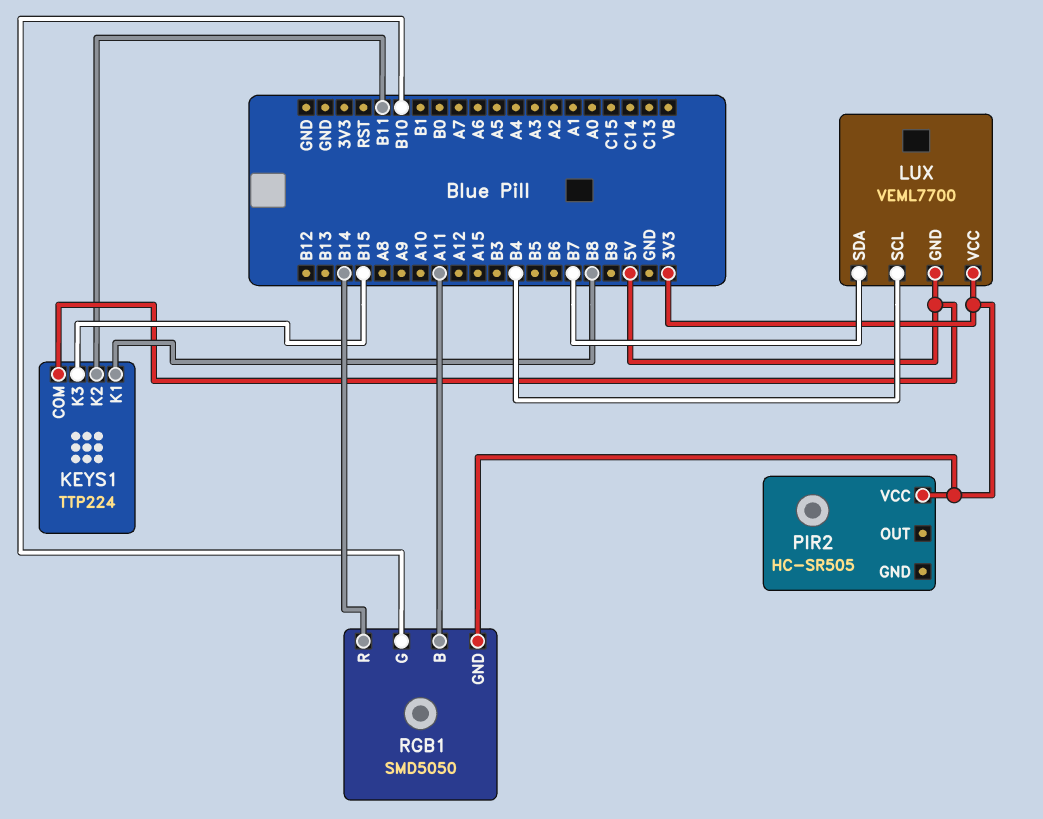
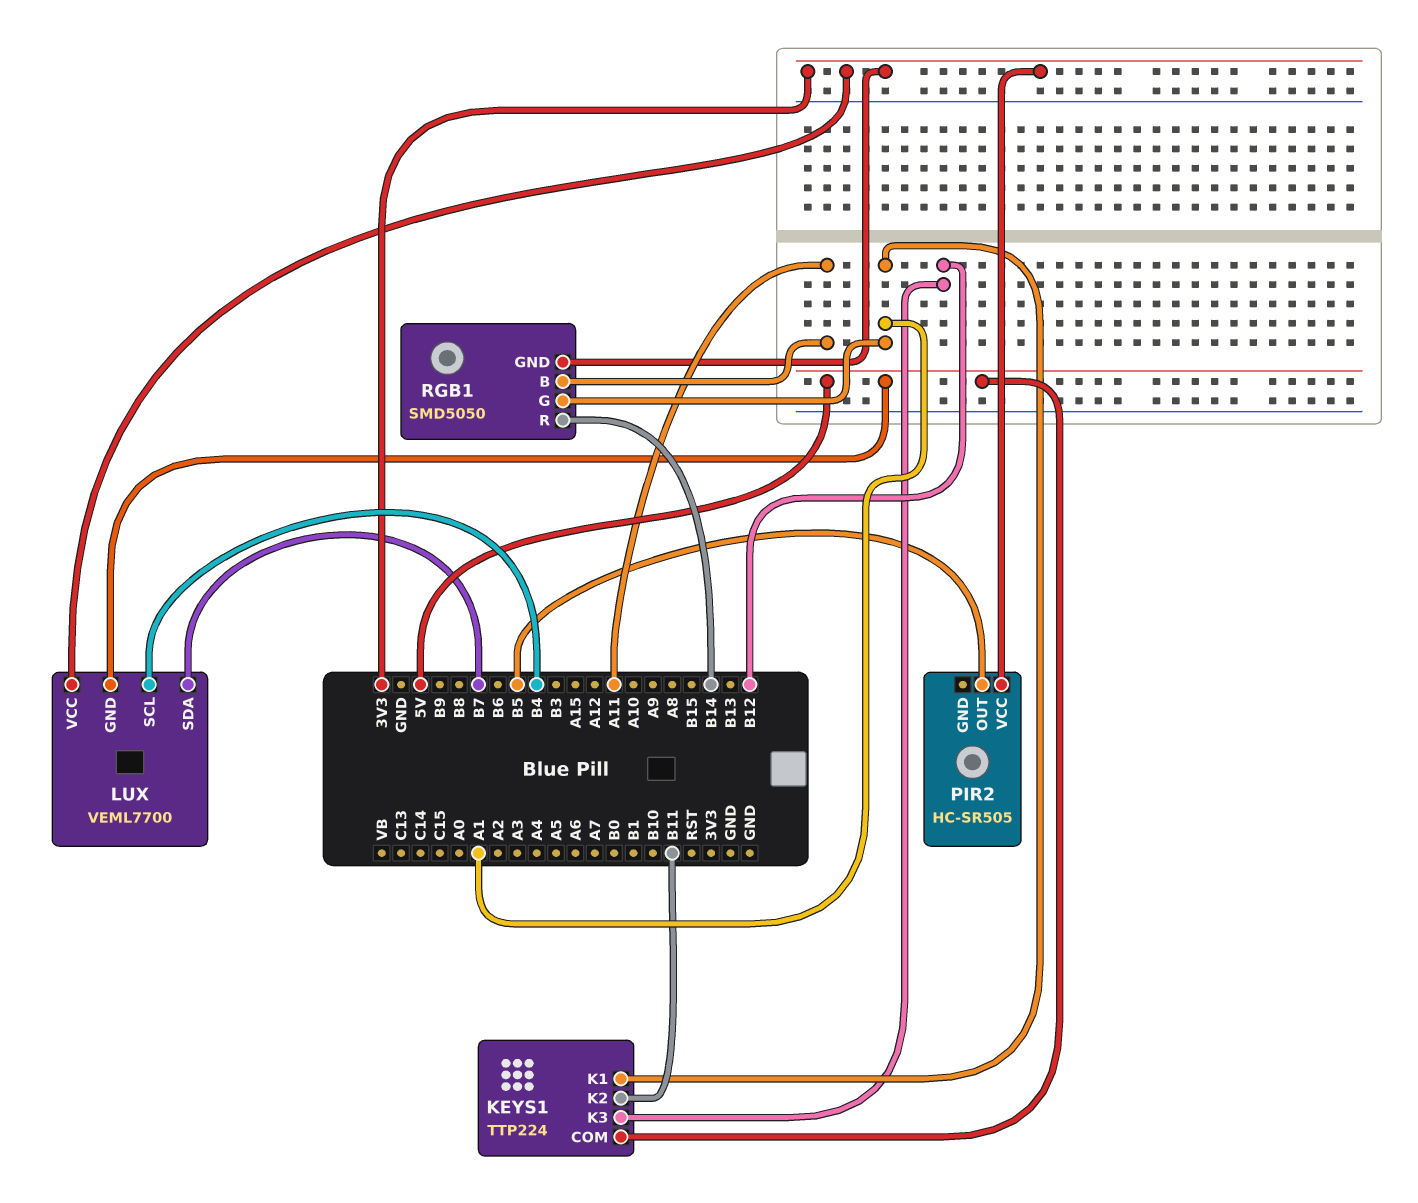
KEYS1 pin K1: B8 -> A1
KEYS1 pin K3: B15 -> B12
PIR2 pin OUT: none -> B5
RGB1 pin G: B10 -> A1

